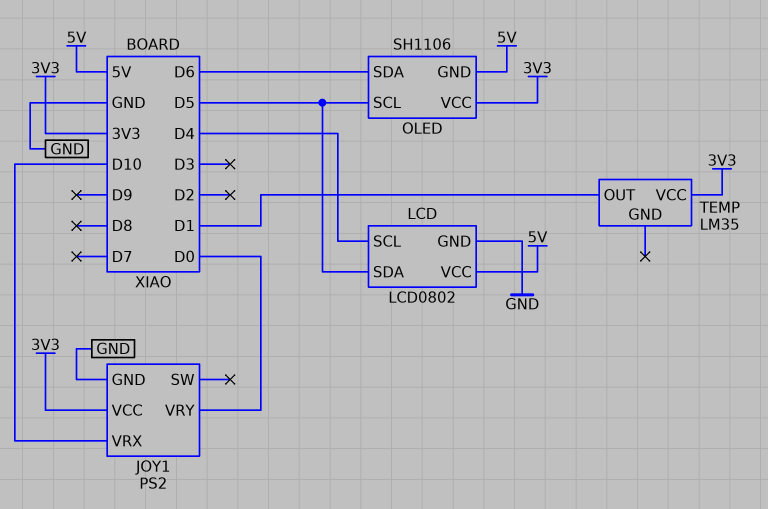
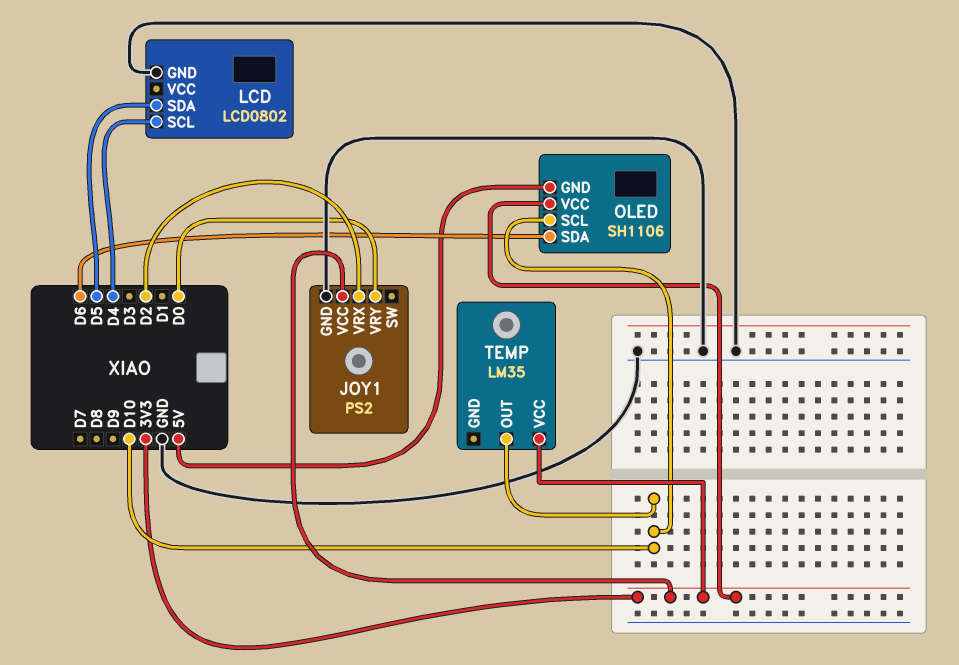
JOY1 pin VRX: D10 -> D2
LCD pin VCC: 5V -> none
OLED pin SCL: D5 -> D10
TEMP pin OUT: D1 -> D10

